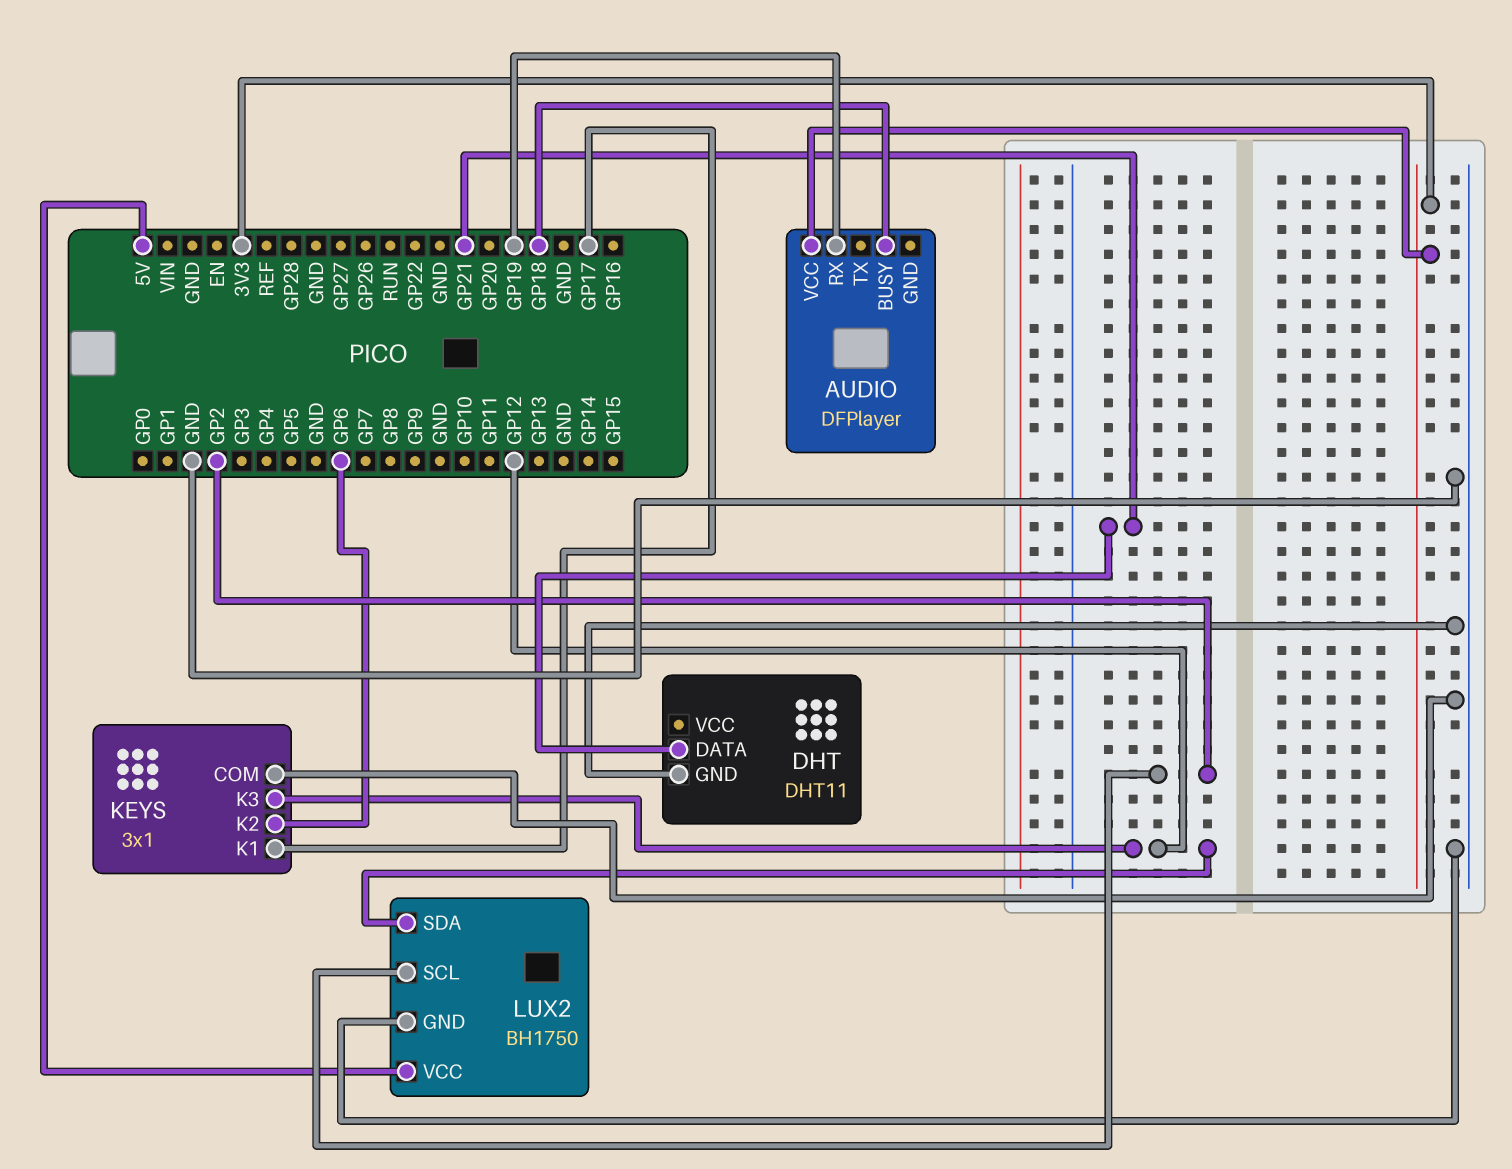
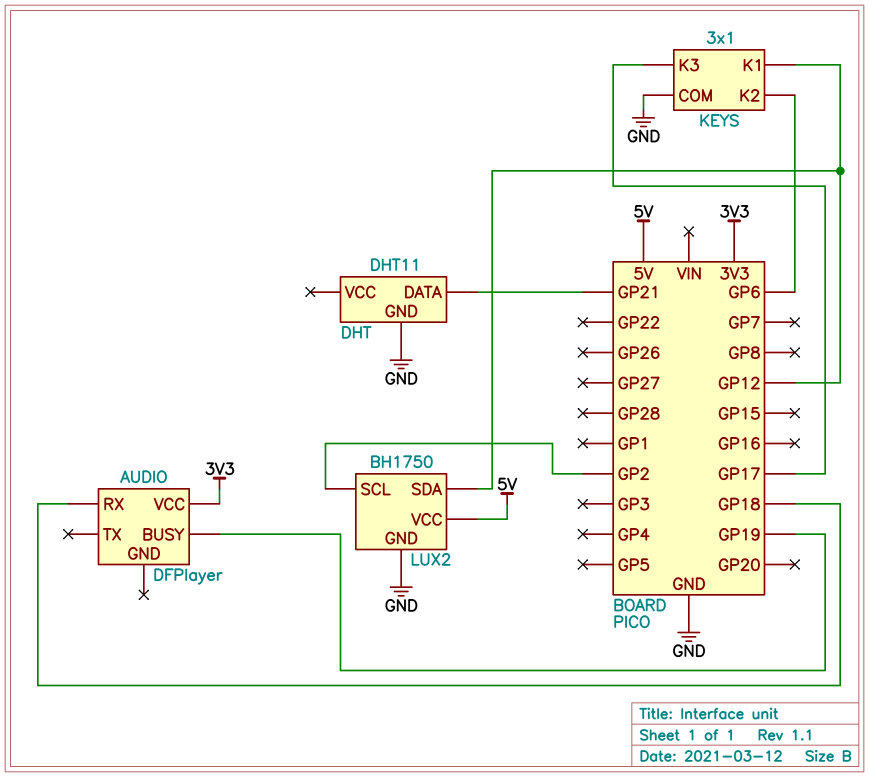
AUDIO pin BUSY: GP18 -> GP19
AUDIO pin RX: GP19 -> GP18
KEYS pin K1: GP17 -> GP12
KEYS pin K3: GP12 -> GP17

